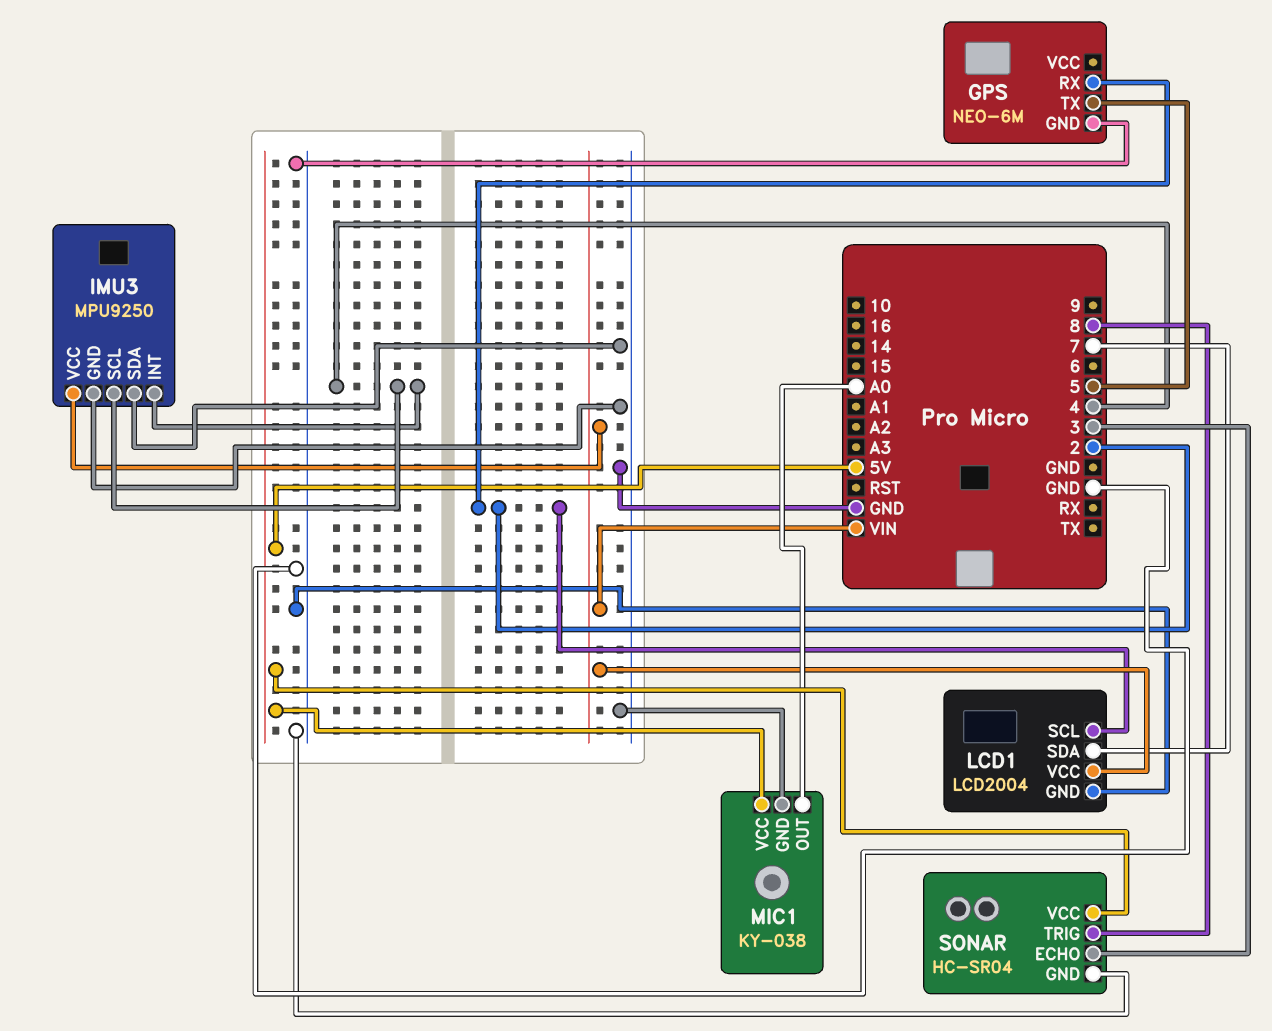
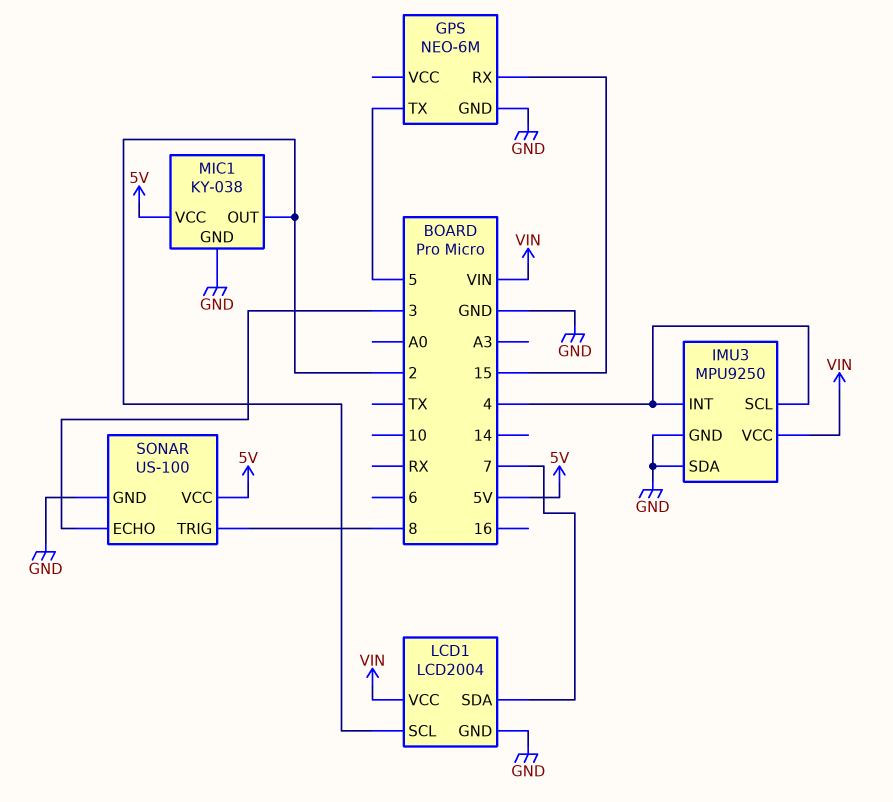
GPS pin RX: 2 -> 15
MIC1 pin OUT: A0 -> 2
SONAR: HC-SR04 -> US-100

